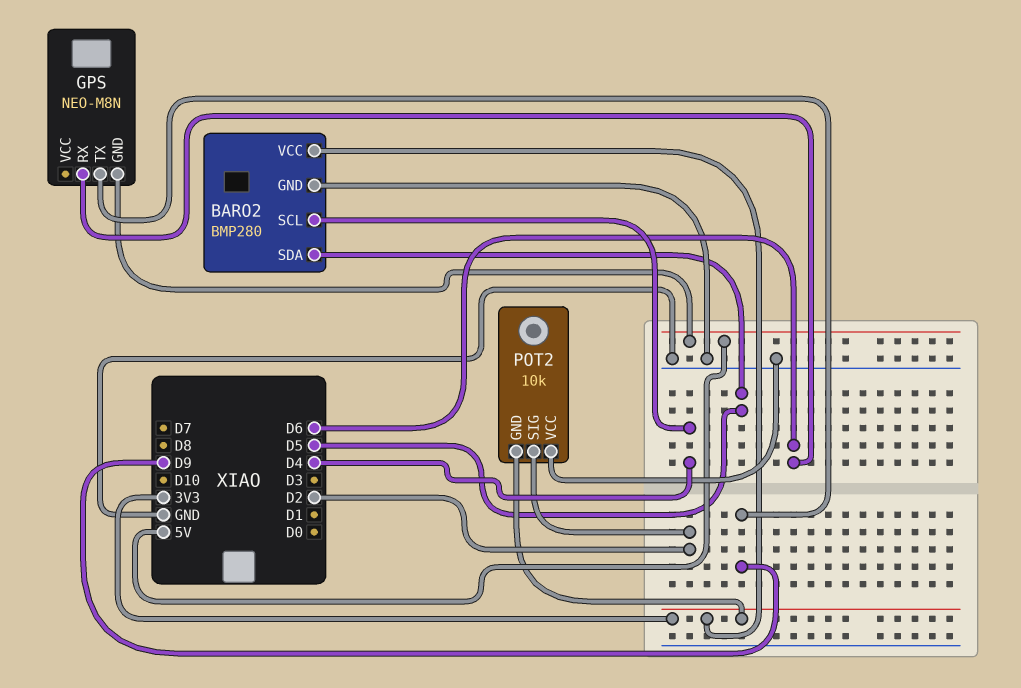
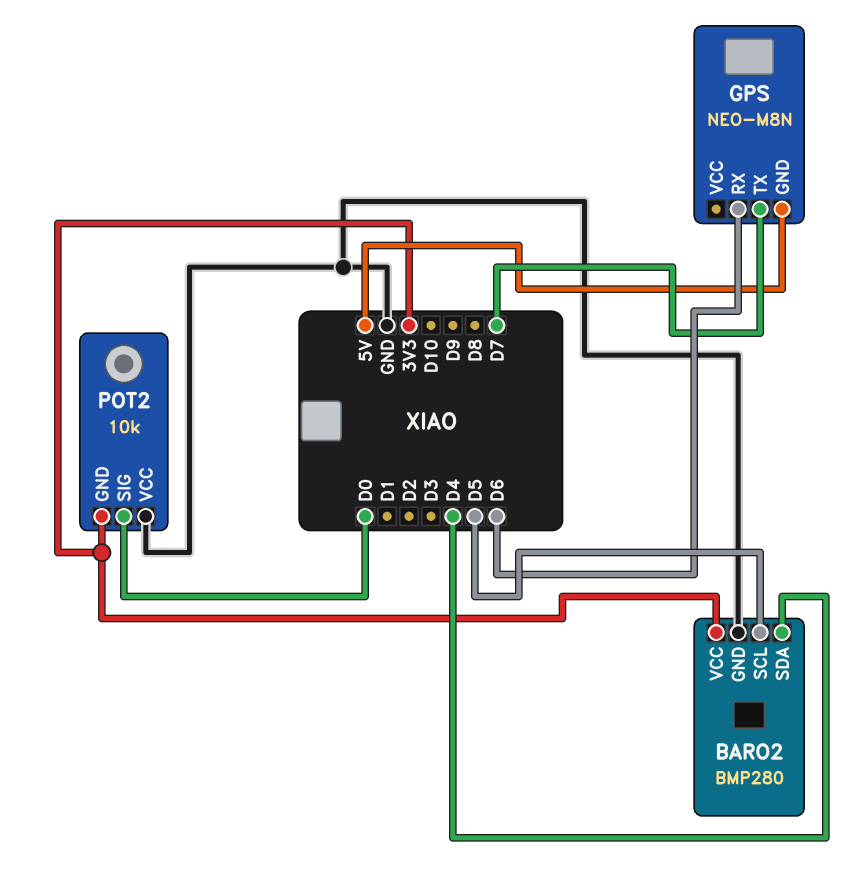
BARO2 pin SCL: D4 -> D5
BARO2 pin SDA: D5 -> D4
GPS pin TX: D9 -> D7
POT2 pin SIG: D2 -> D0

